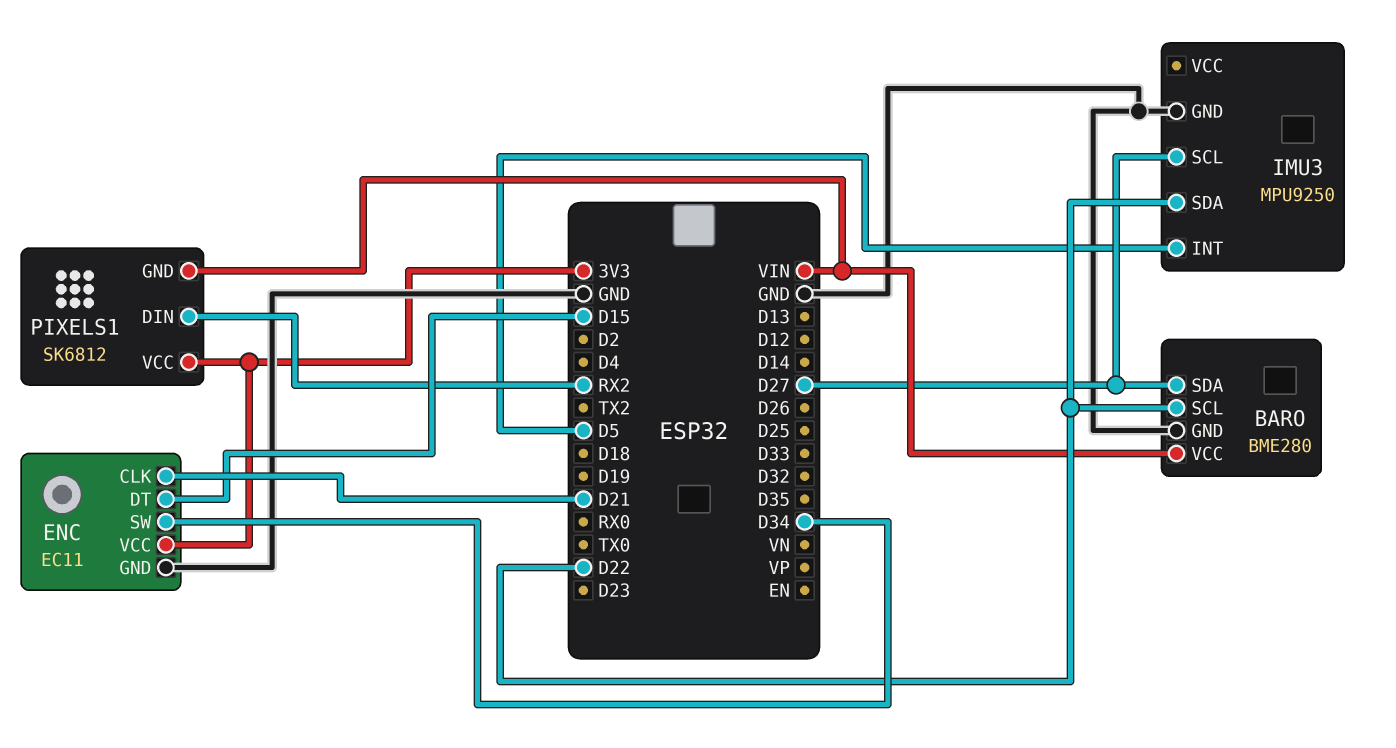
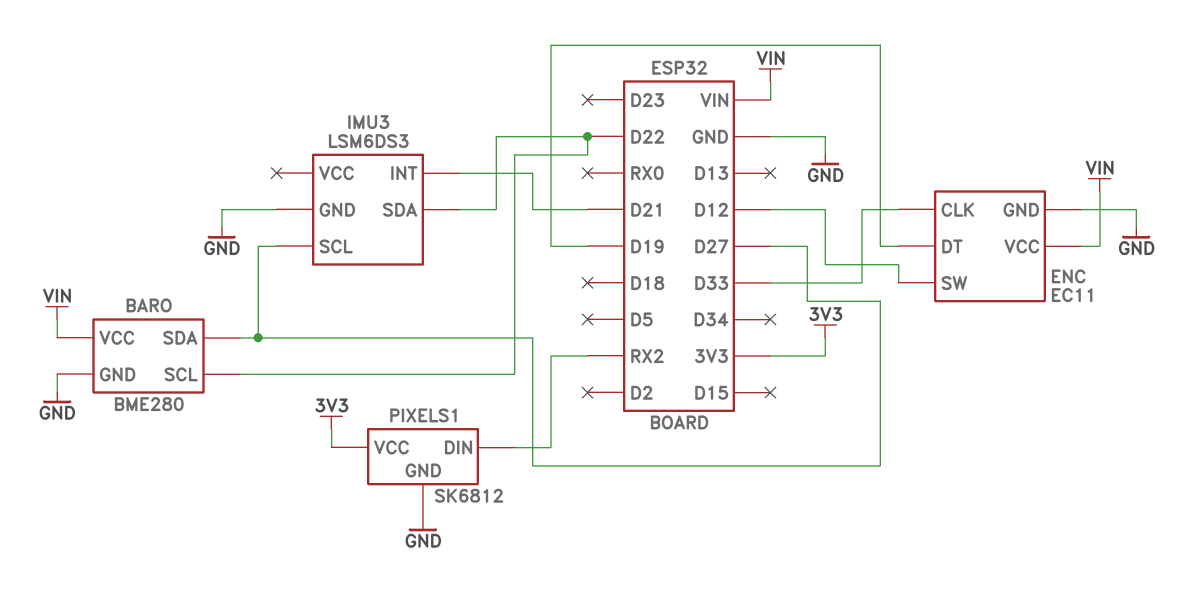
ENC pin CLK: D21 -> D33
ENC pin DT: D15 -> D19
ENC pin SW: D34 -> D12
ENC pin VCC: 3V3 -> VIN
IMU3: MPU9250 -> LSM6DS3
IMU3 pin INT: D5 -> D21
PIXELS1 pin GND: VIN -> GND

